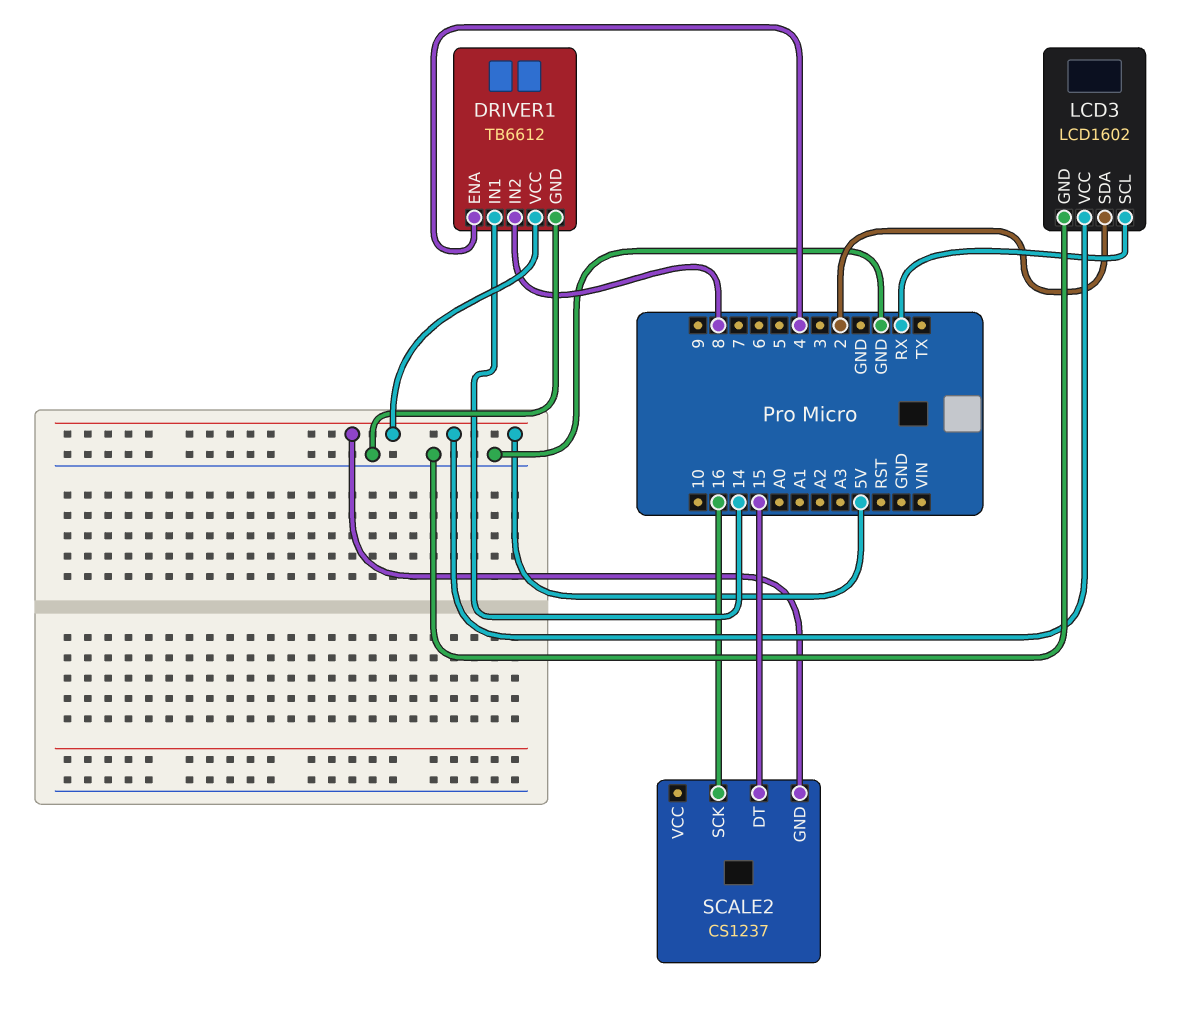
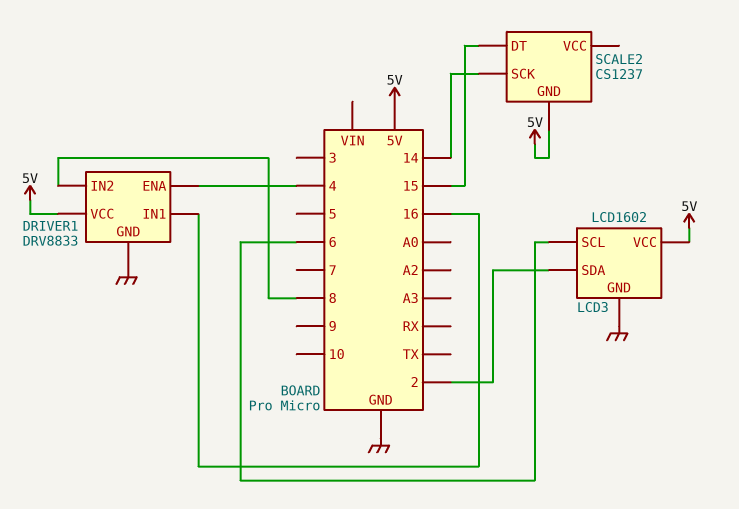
DRIVER1: TB6612 -> DRV8833
DRIVER1 pin IN1: 14 -> 16
LCD3 pin SCL: RX -> 6
SCALE2 pin SCK: 16 -> 14

